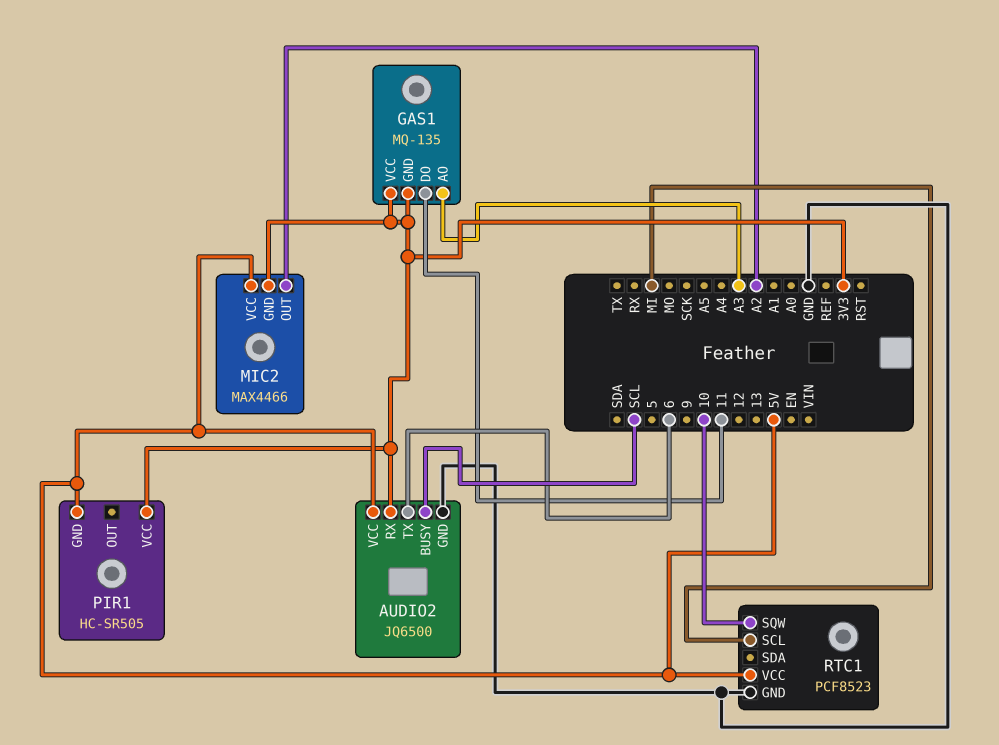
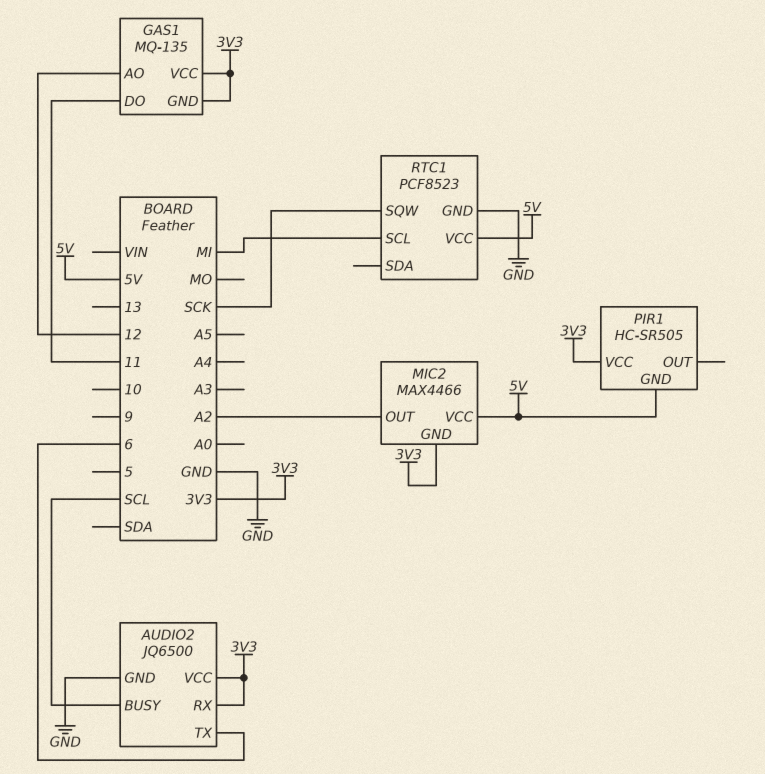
AUDIO2 pin VCC: 5V -> 3V3
GAS1 pin AO: A3 -> 12
RTC1 pin SQW: 10 -> SCK

